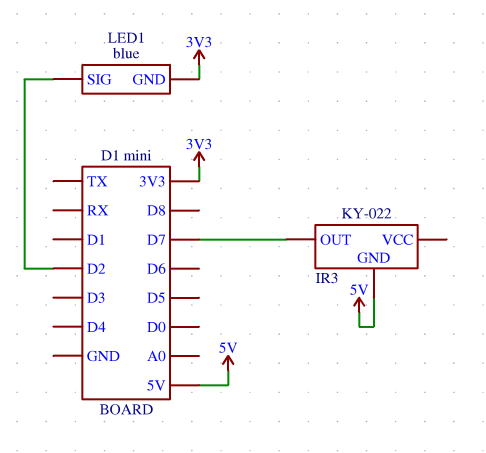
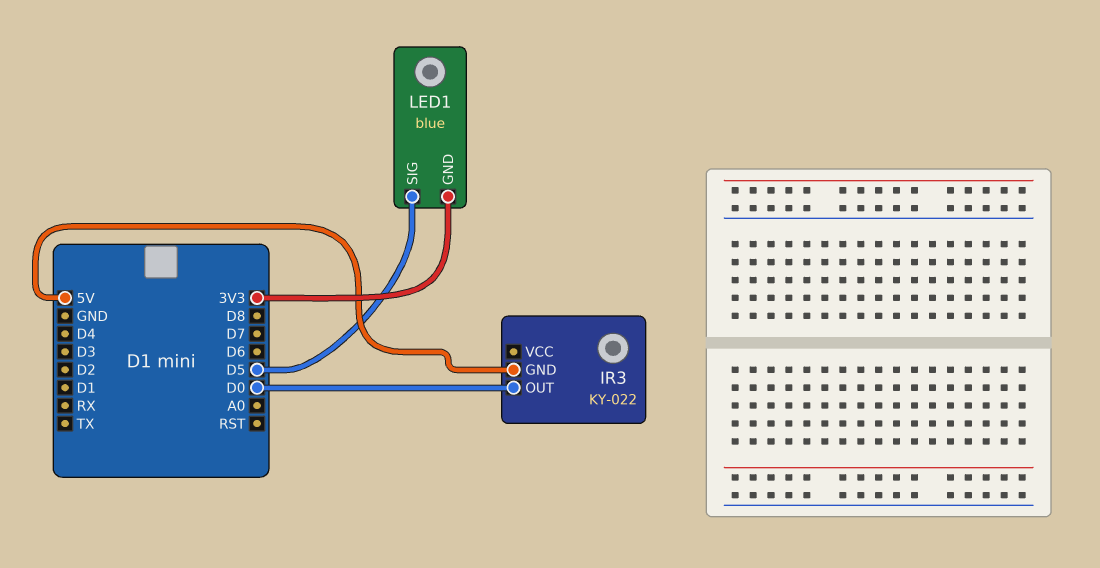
IR3 pin OUT: D7 -> D0
LED1 pin SIG: D2 -> D5

